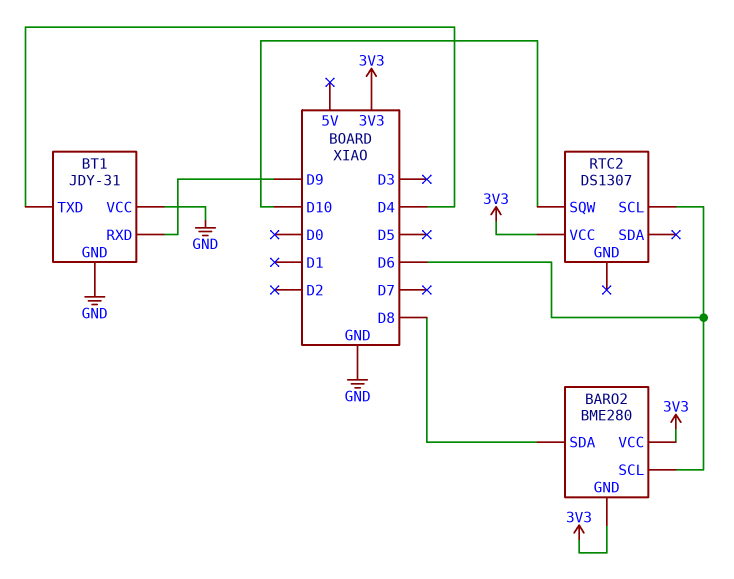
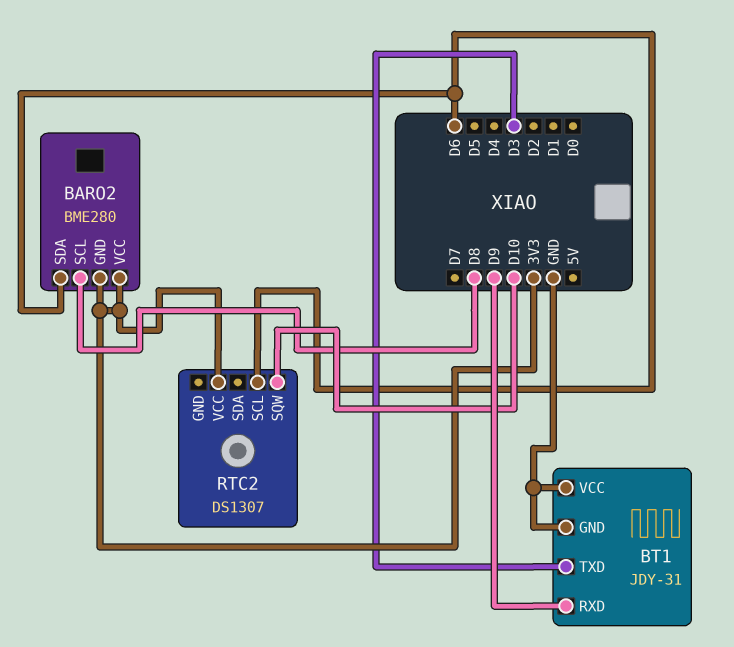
BARO2 pin SCL: D6 -> D8
BARO2 pin SDA: D8 -> D6
BT1 pin TXD: D4 -> D3

